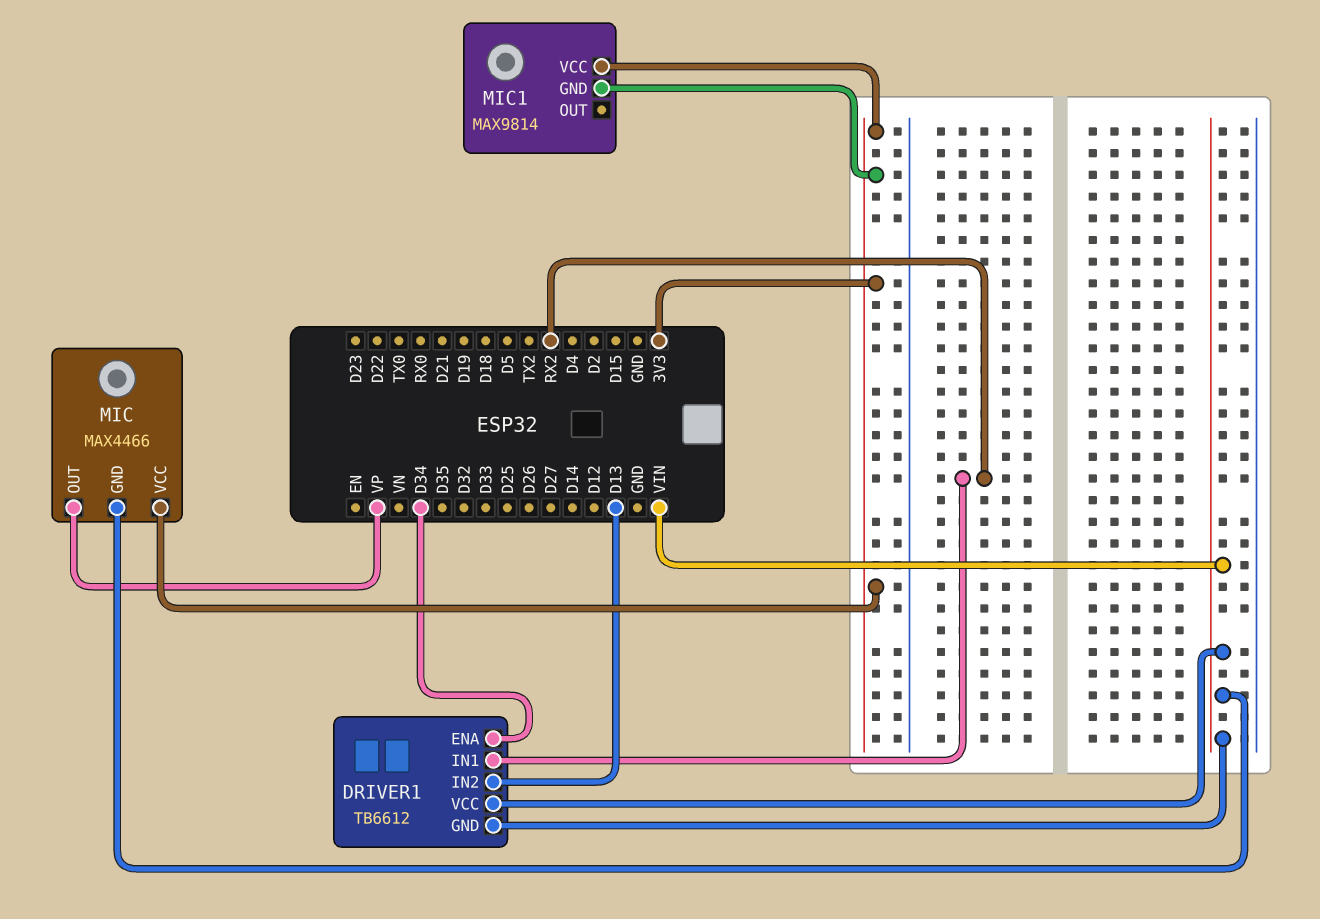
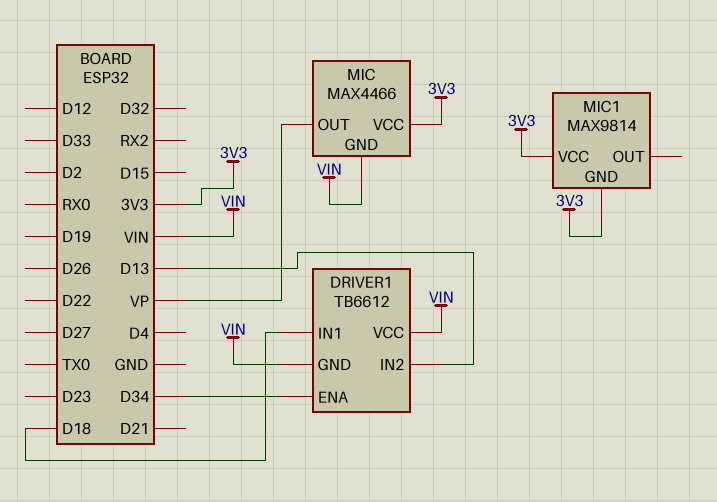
DRIVER1 pin IN1: RX2 -> D18

